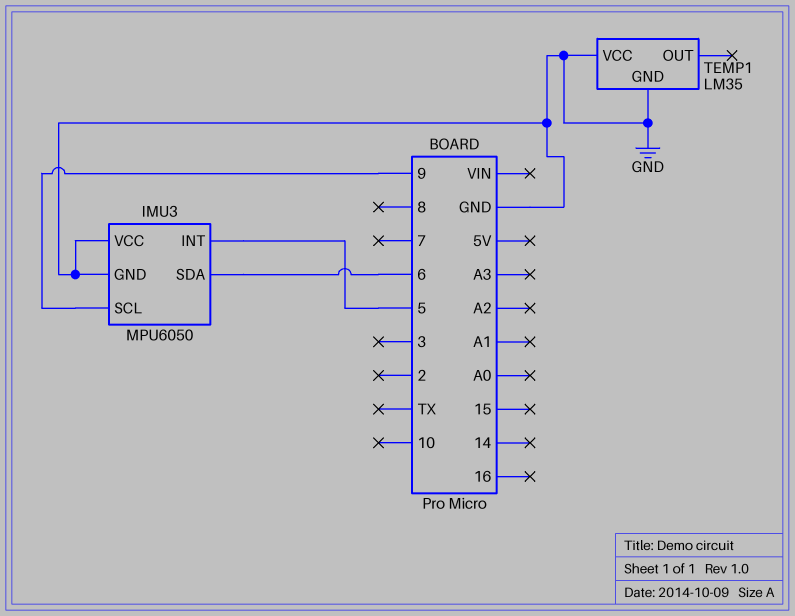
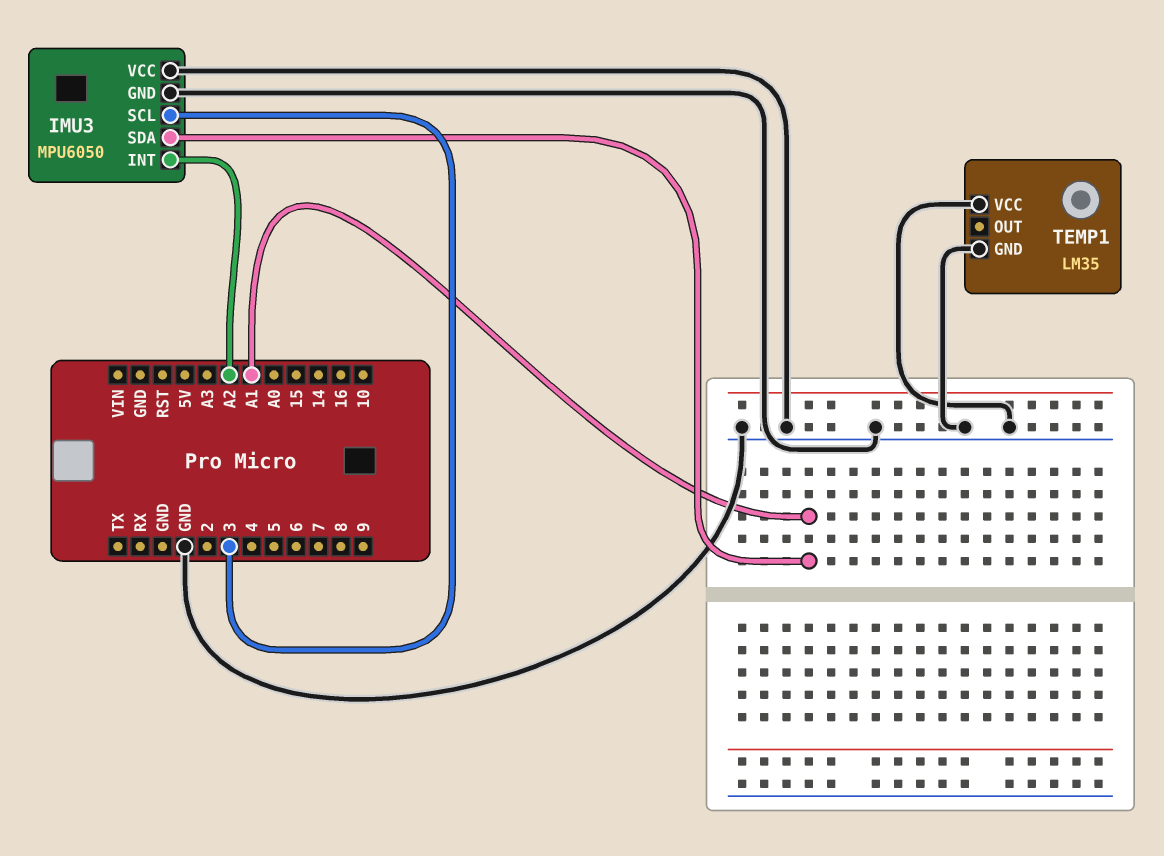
IMU3 pin INT: 5 -> A2
IMU3 pin SCL: 9 -> 3
IMU3 pin SDA: 6 -> A1

